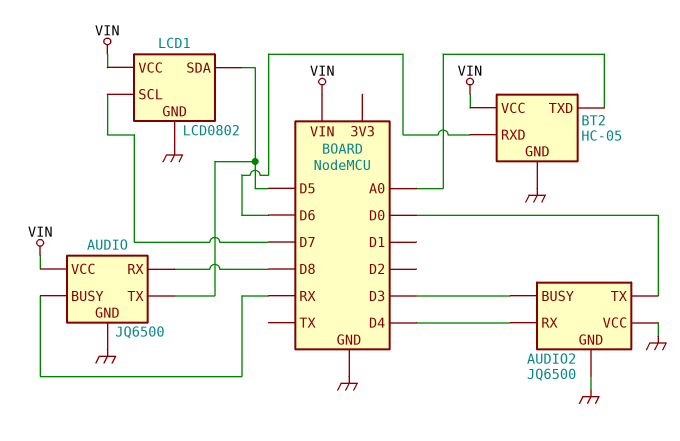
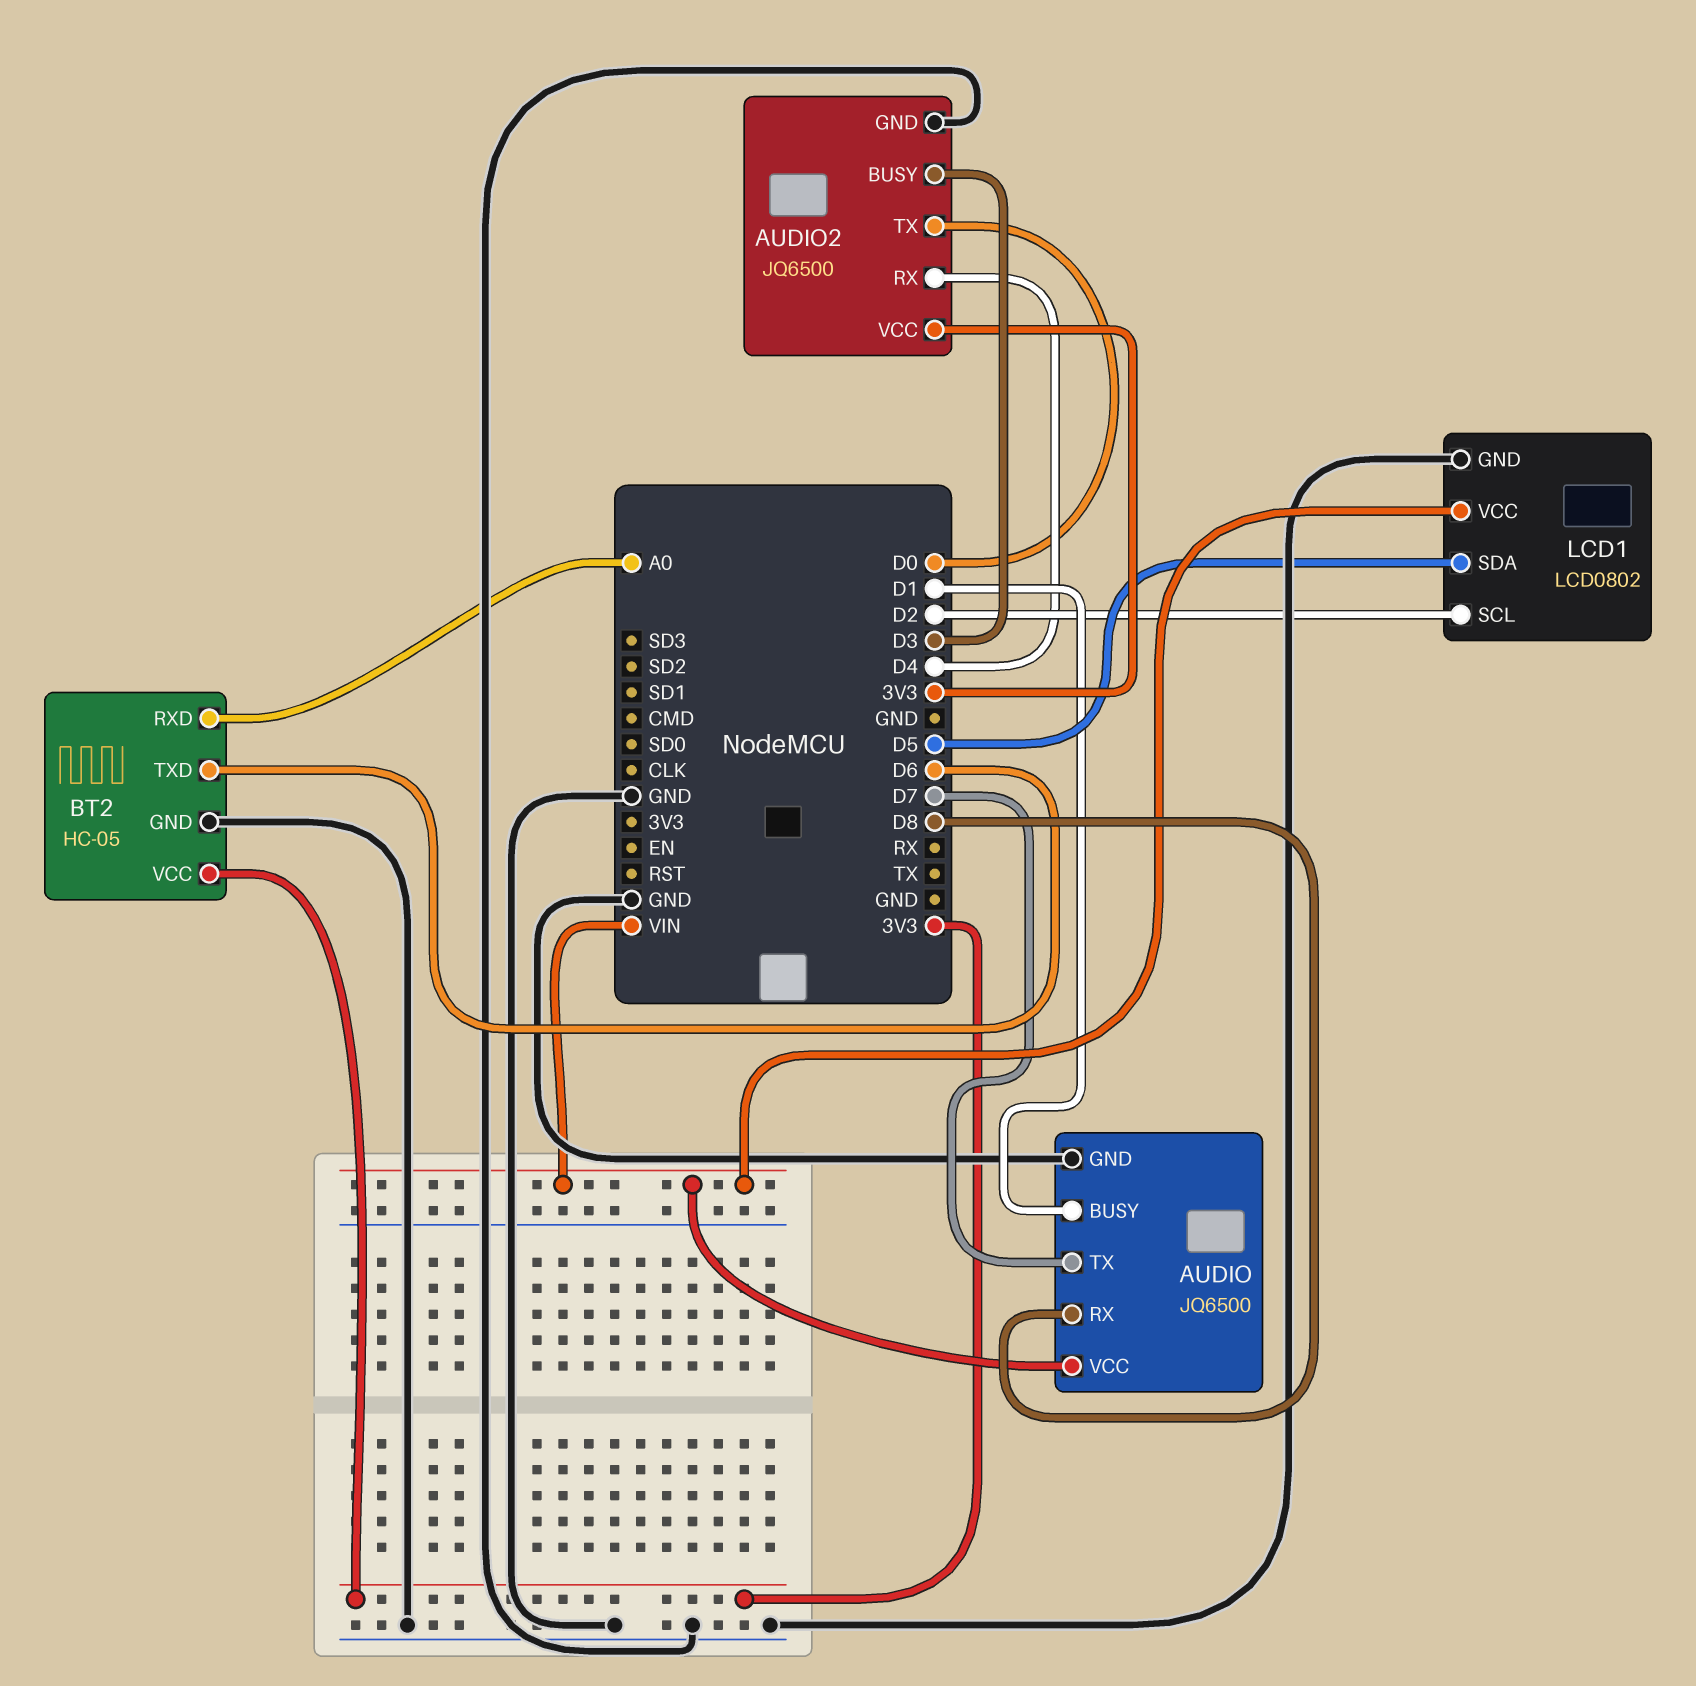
AUDIO pin BUSY: RX -> D1
AUDIO pin TX: D5 -> D7
AUDIO2 pin VCC: GND -> 3V3
BT2 pin RXD: D6 -> A0
BT2 pin TXD: A0 -> D6
BT2 pin VCC: VIN -> 3V3
LCD1 pin SCL: D7 -> D2

